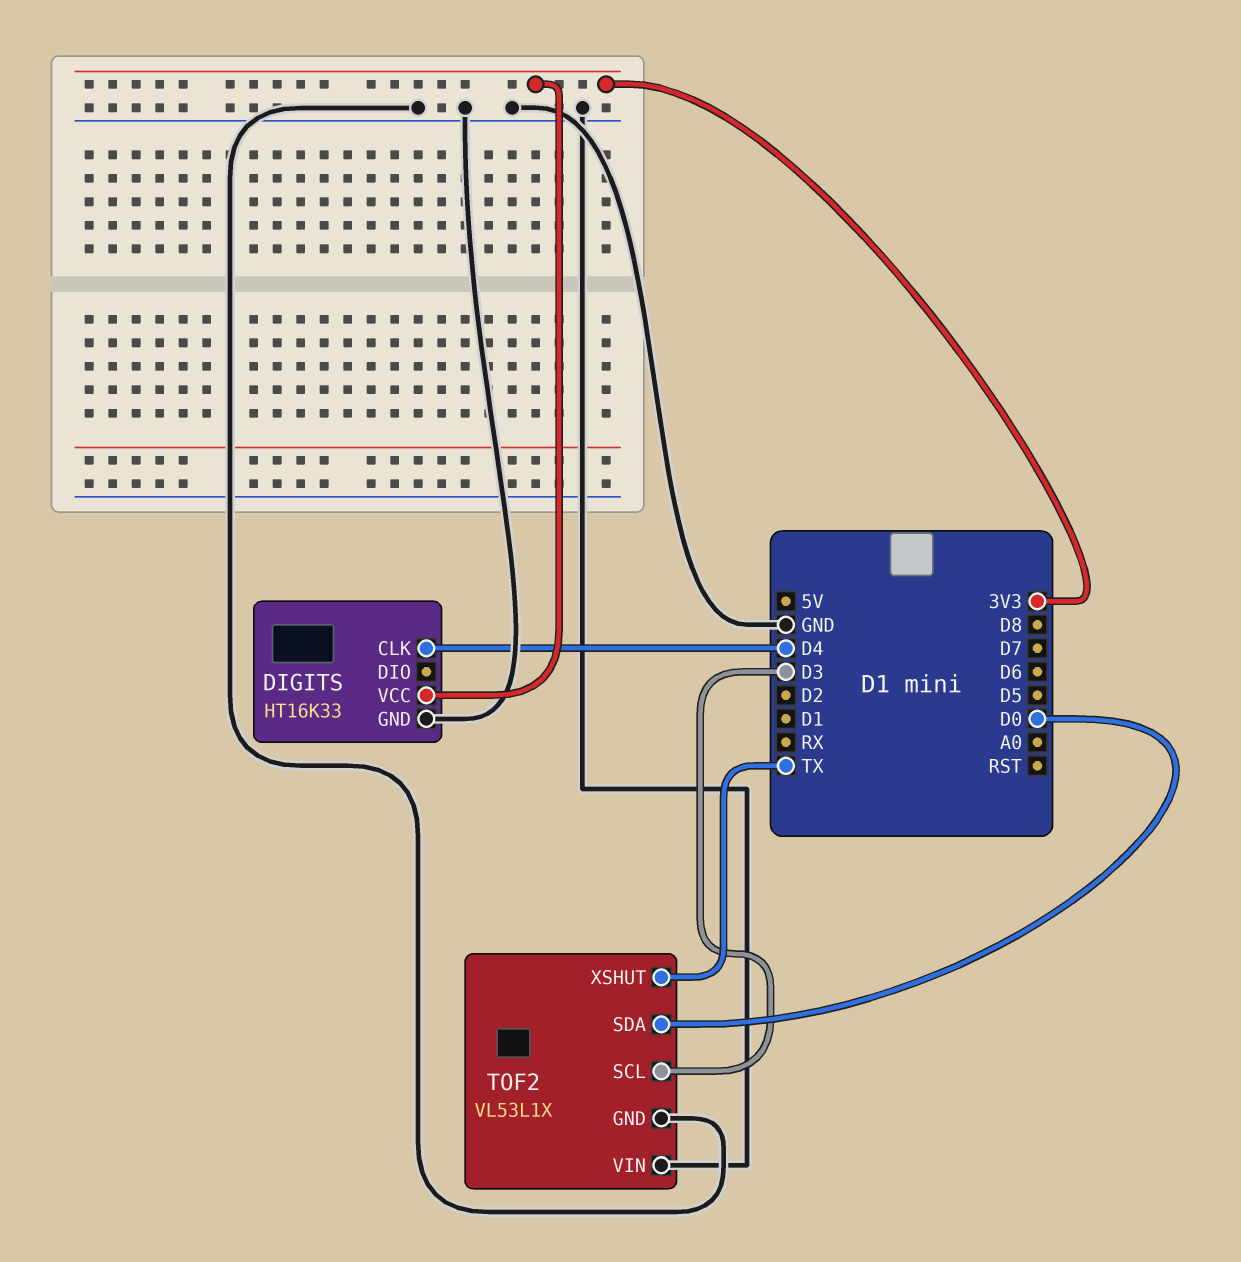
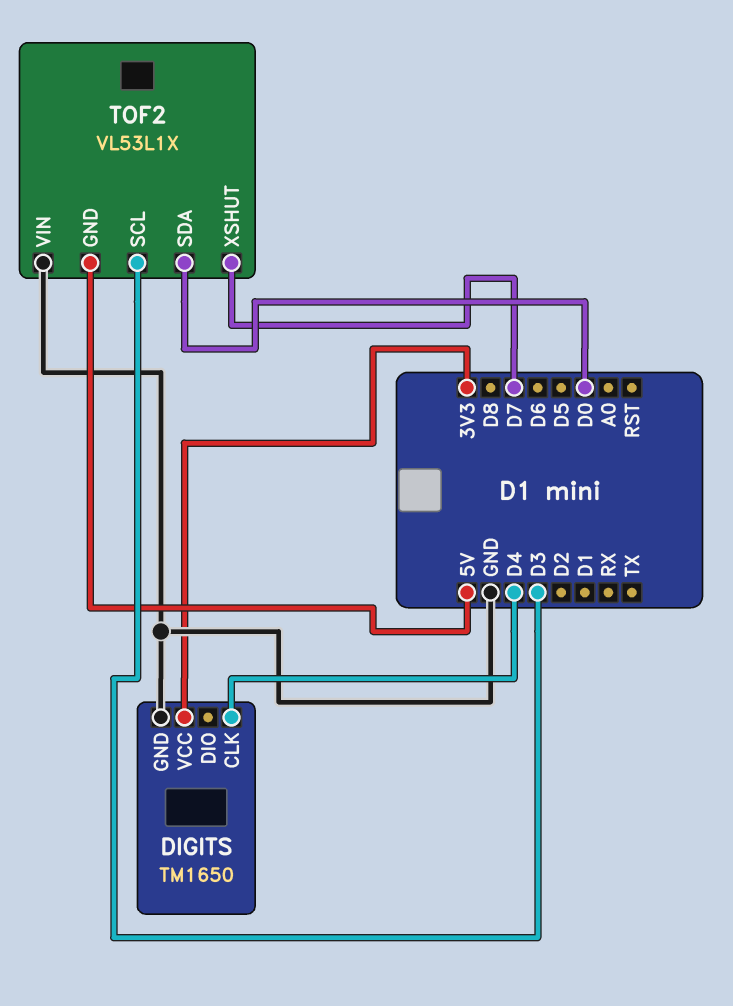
DIGITS: HT16K33 -> TM1650
TOF2 pin GND: GND -> 5V
TOF2 pin XSHUT: TX -> D7

